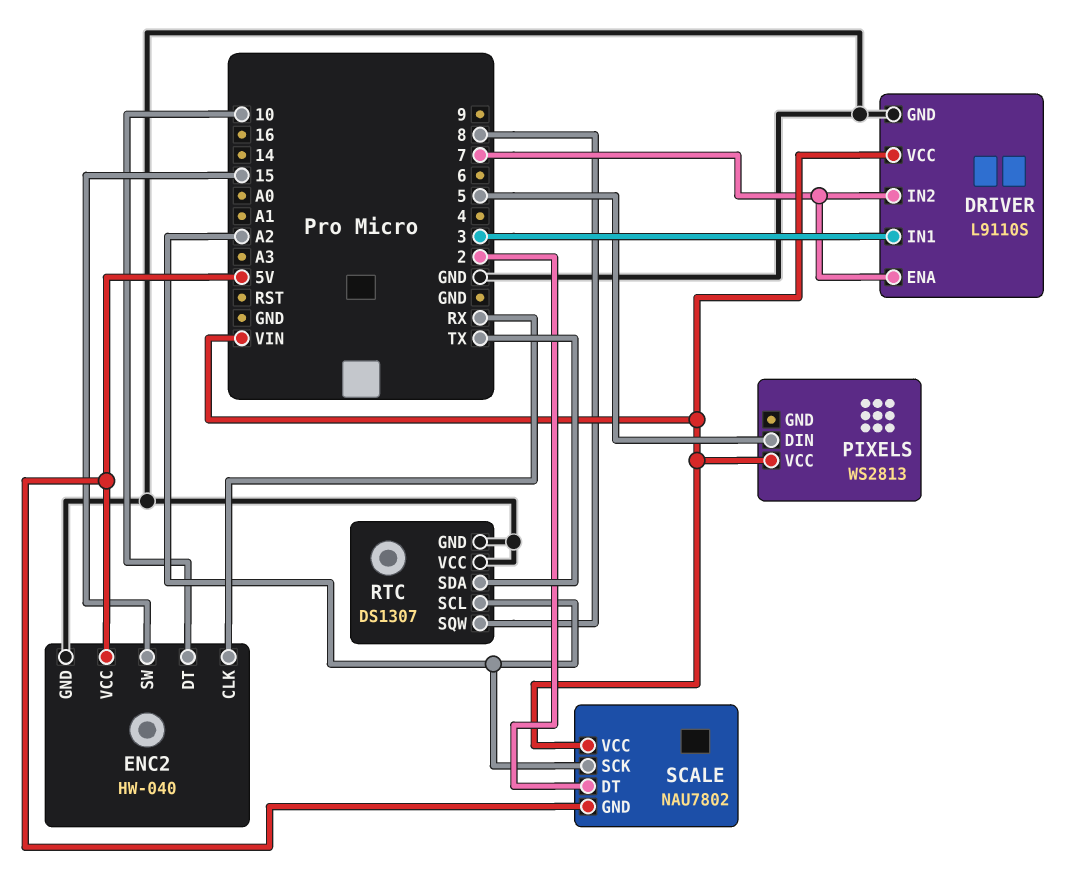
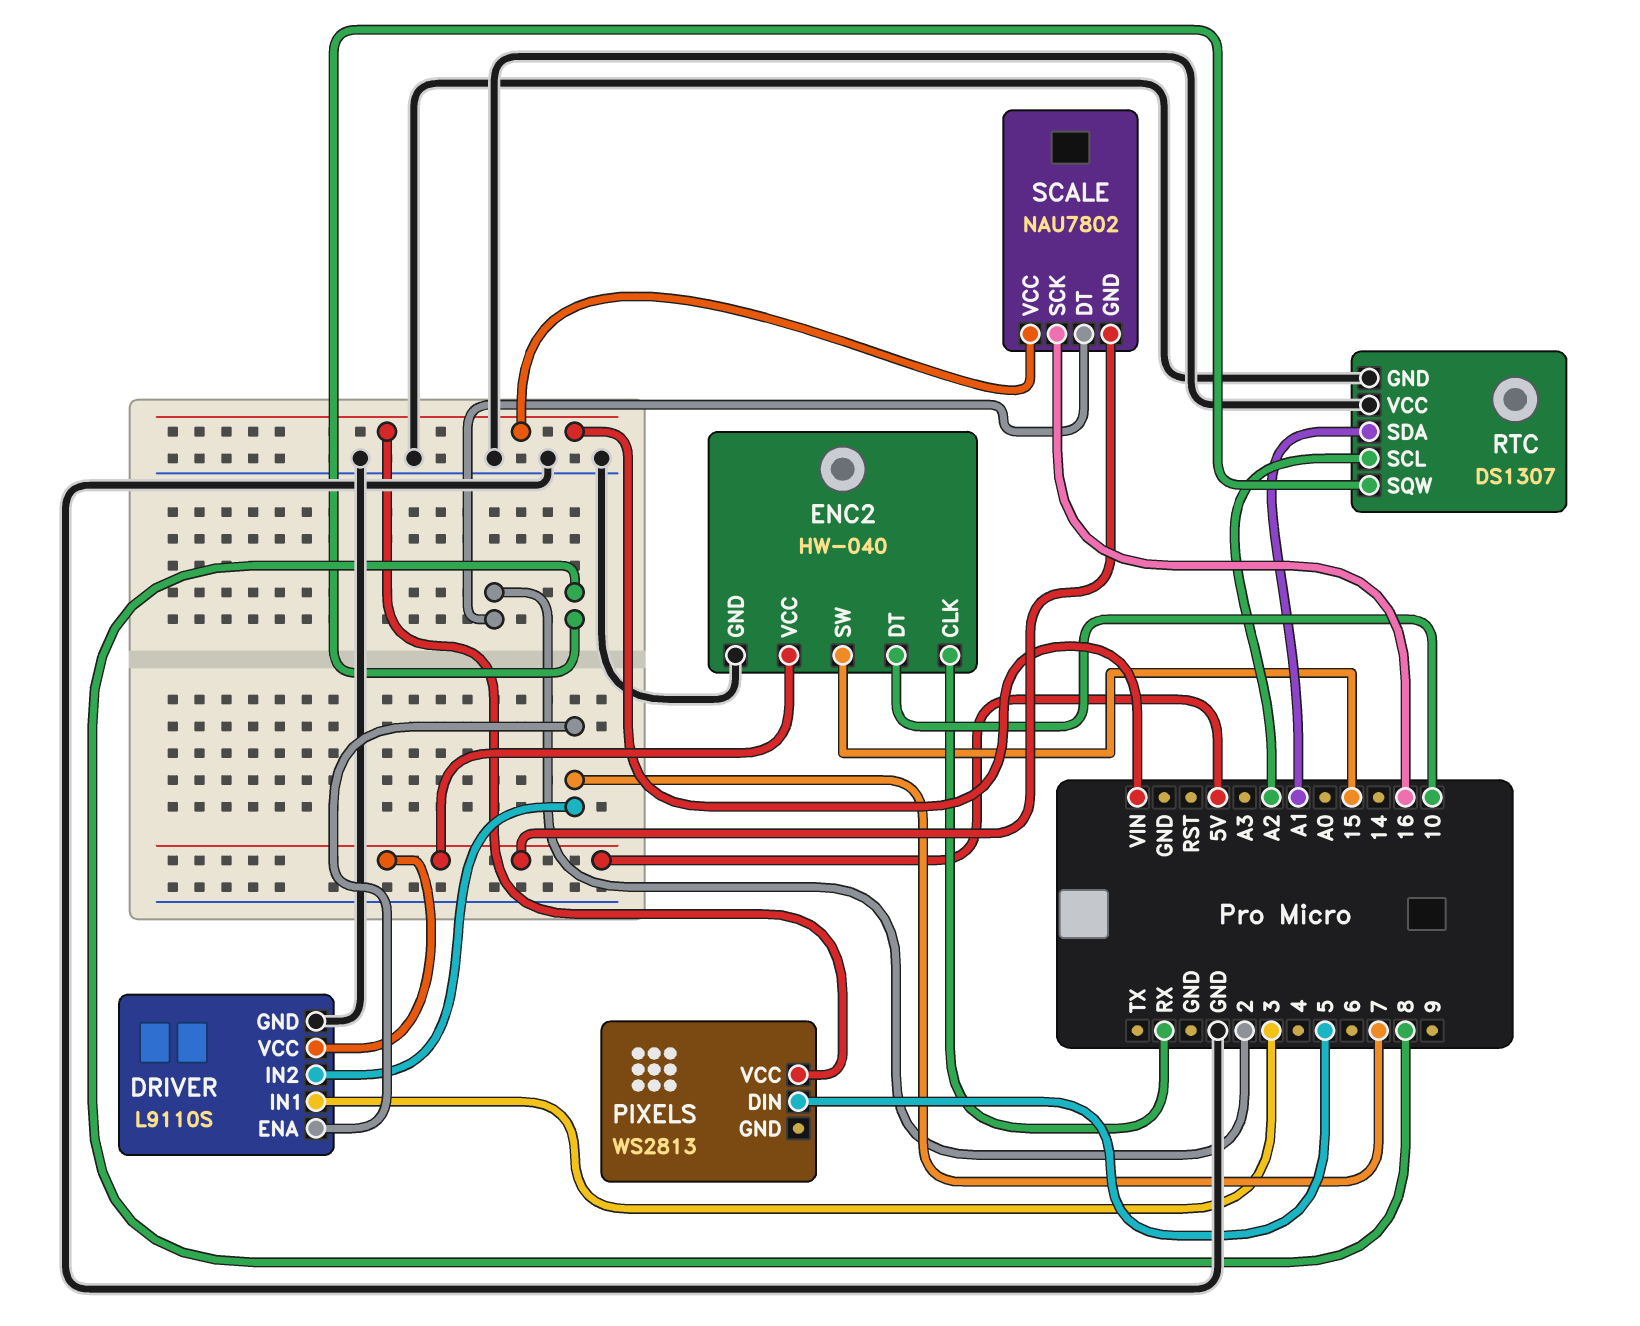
DRIVER pin VCC: VIN -> 5V
RTC pin SDA: TX -> A1
SCALE pin SCK: A2 -> 16

